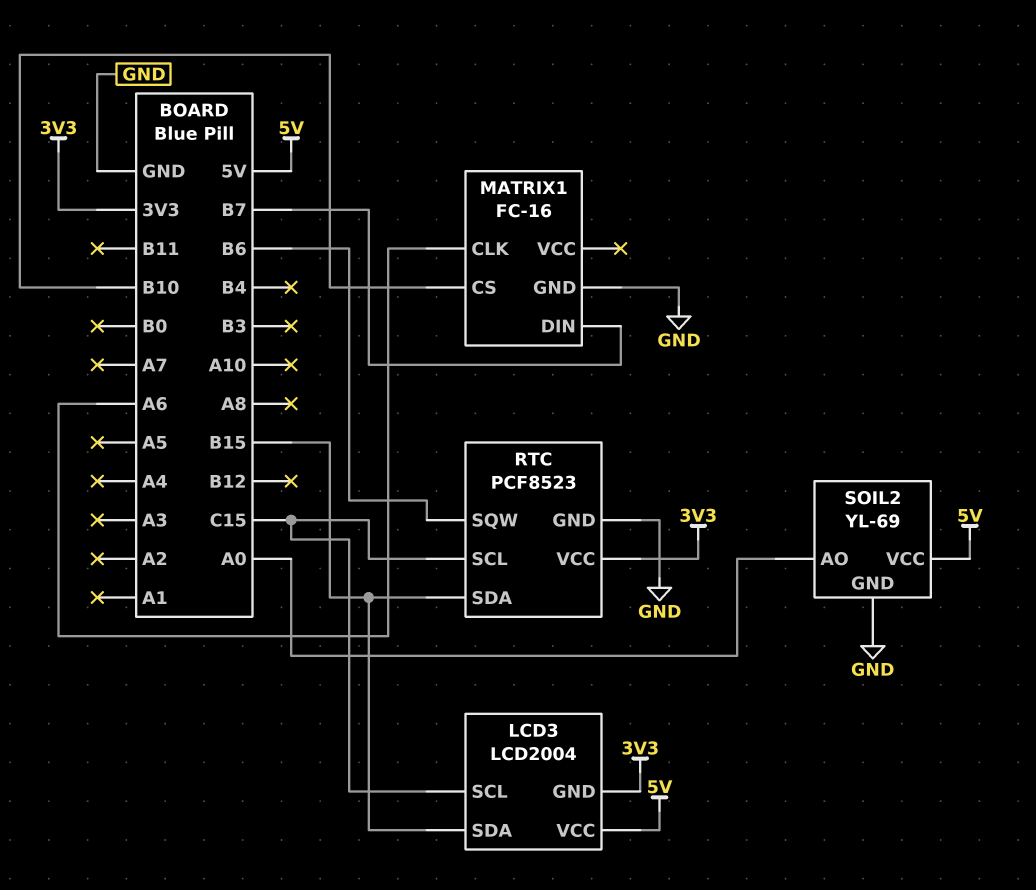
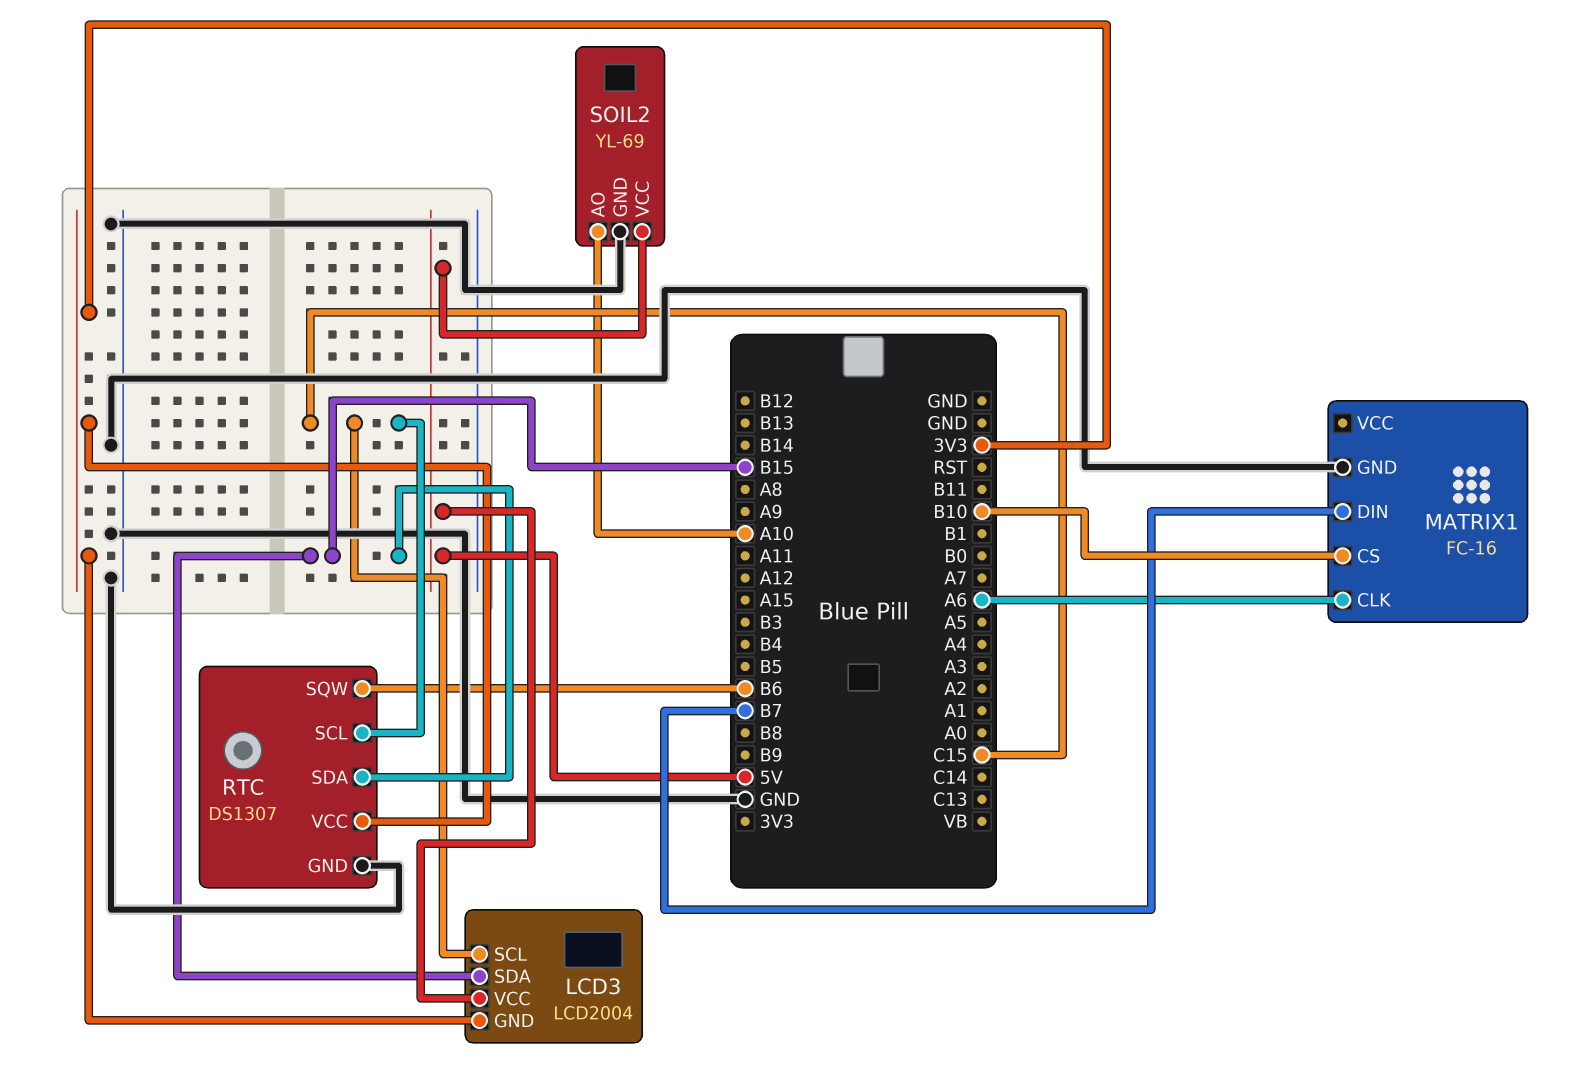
RTC: PCF8523 -> DS1307
SOIL2 pin AO: A0 -> A10

